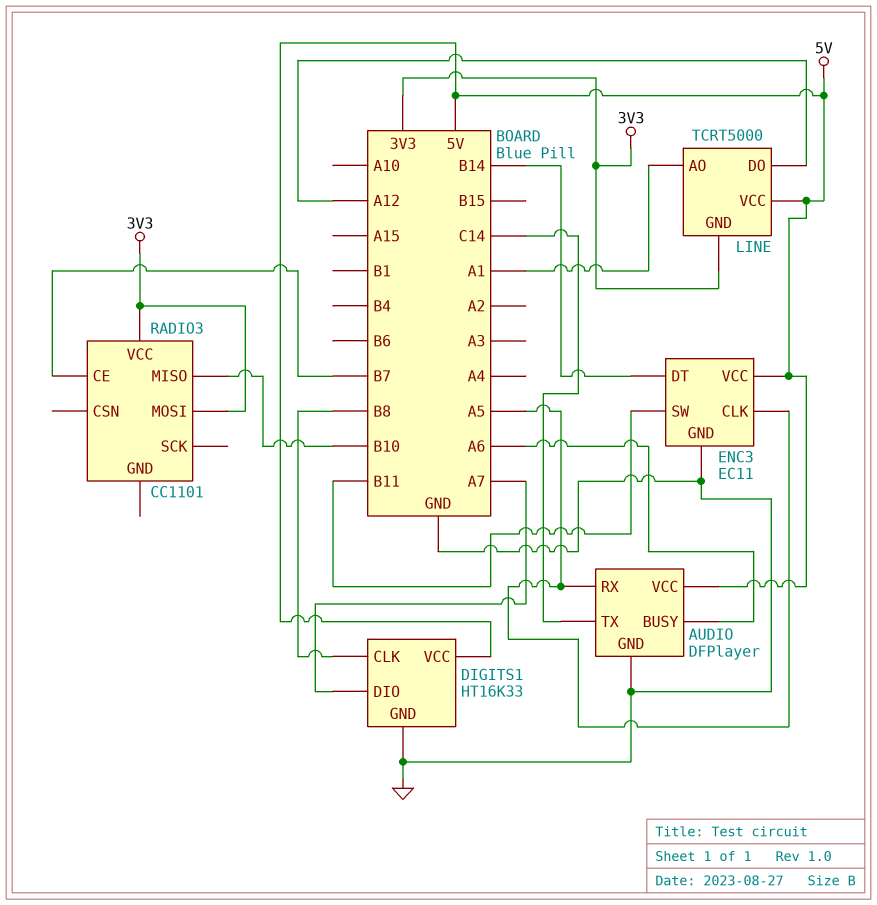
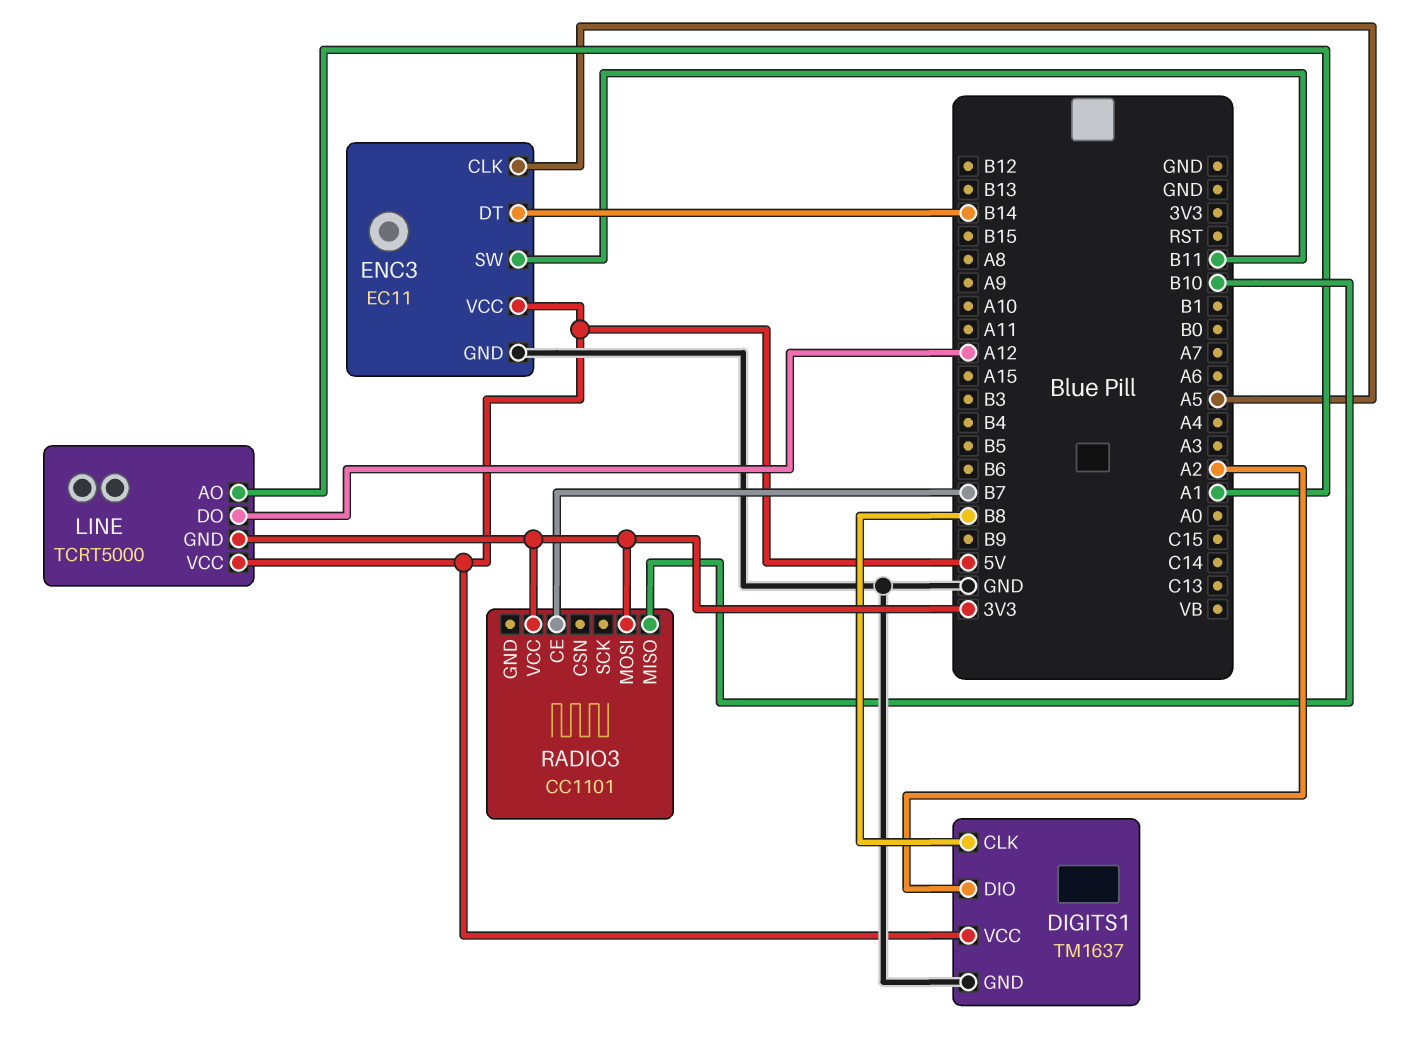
AUDIO: DFPlayer -> none
AUDIO pin BUSY: A6 -> none
AUDIO pin GND: GND -> none
AUDIO pin RX: A5 -> none
AUDIO pin TX: C14 -> none
AUDIO pin VCC: 5V -> none
DIGITS1: HT16K33 -> TM1637
DIGITS1 pin DIO: A7 -> A2

